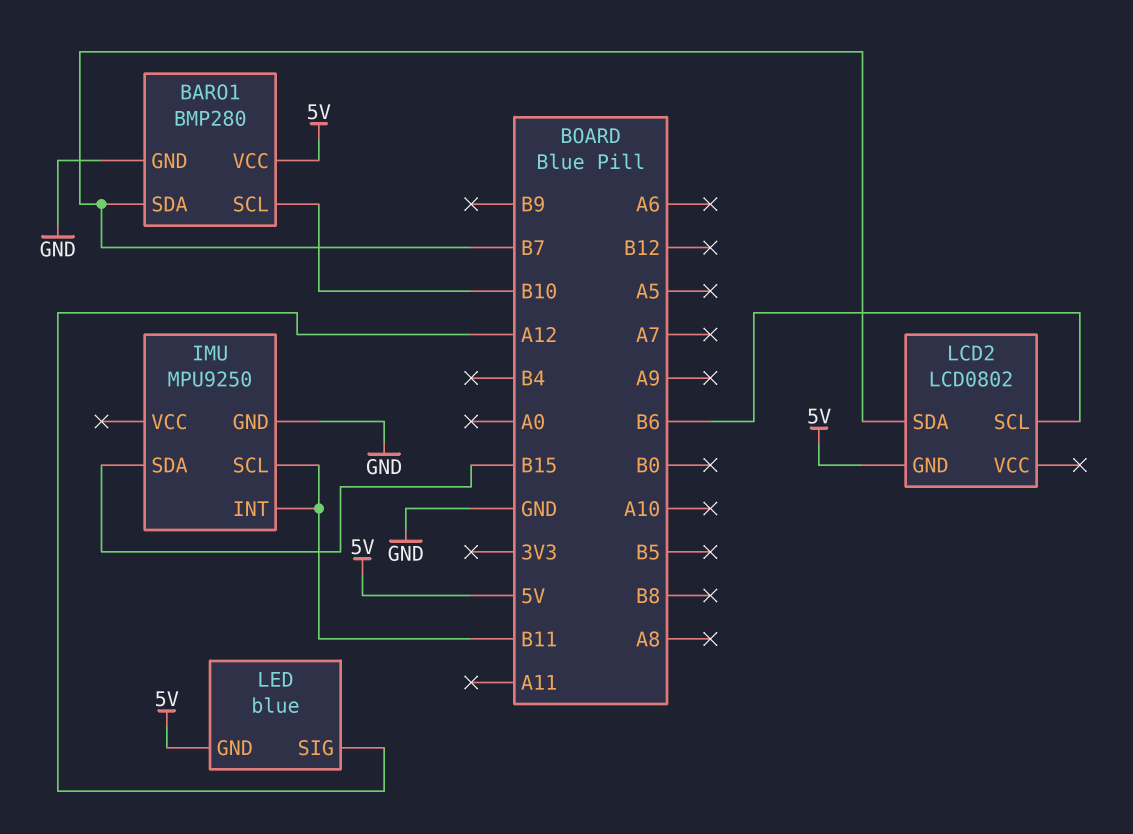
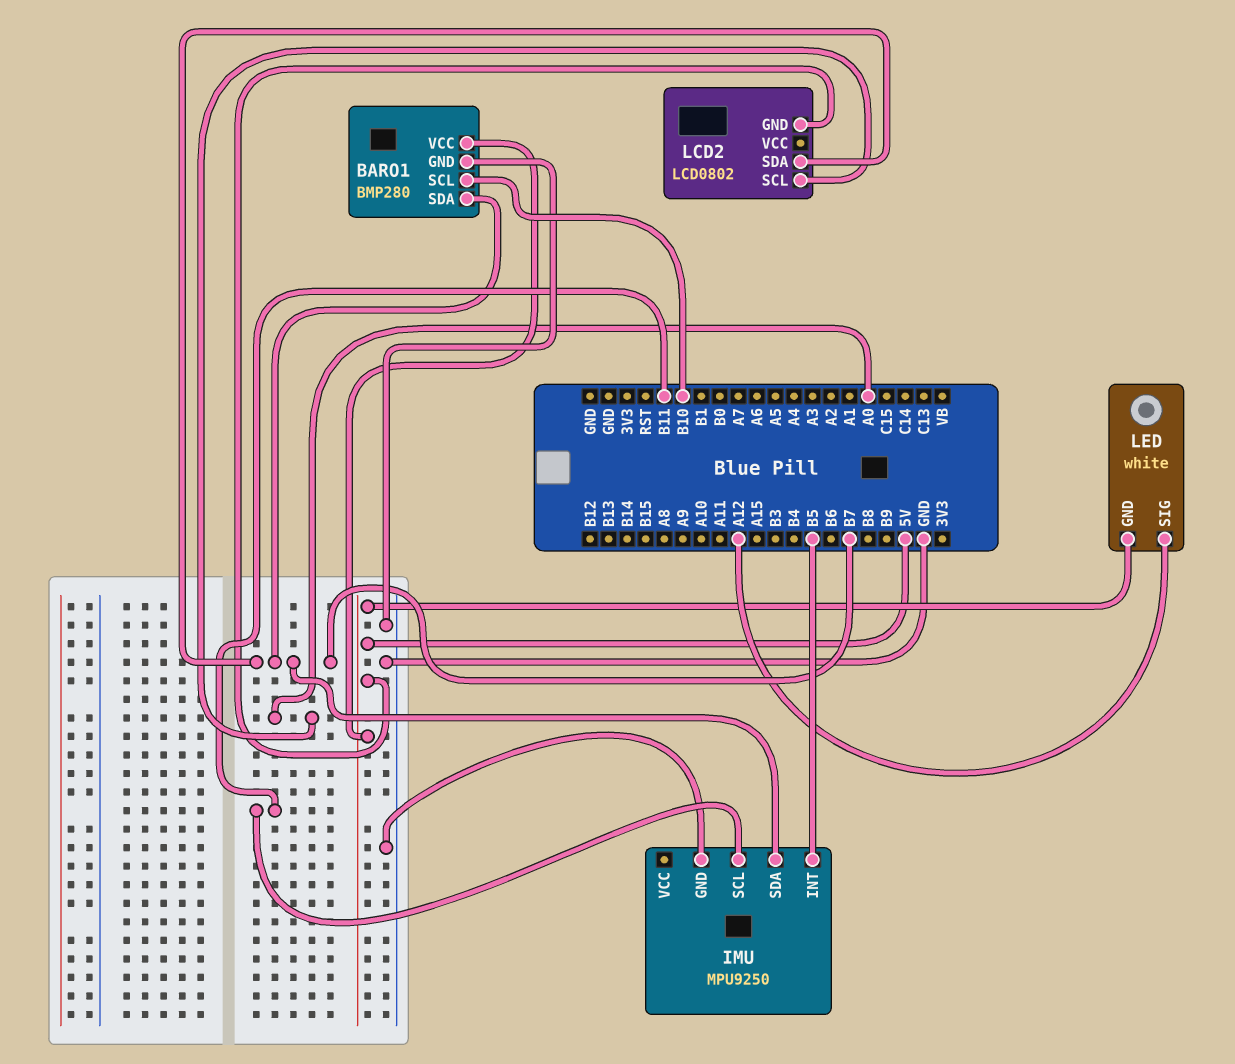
IMU pin INT: B11 -> B5
IMU pin SDA: B15 -> B7
LCD2 pin SCL: B6 -> A0
LED: blue -> white

